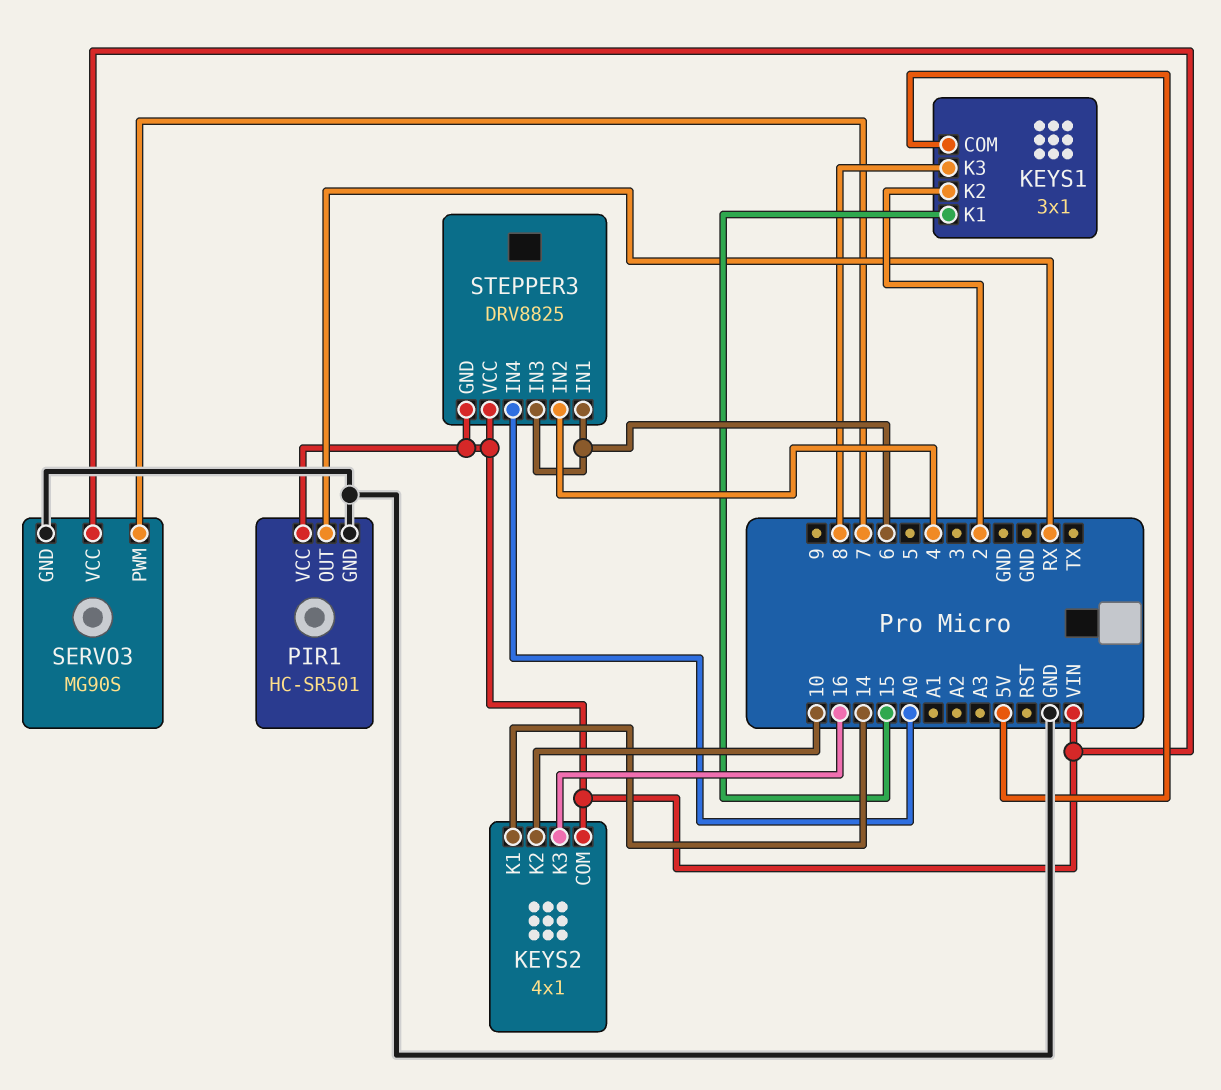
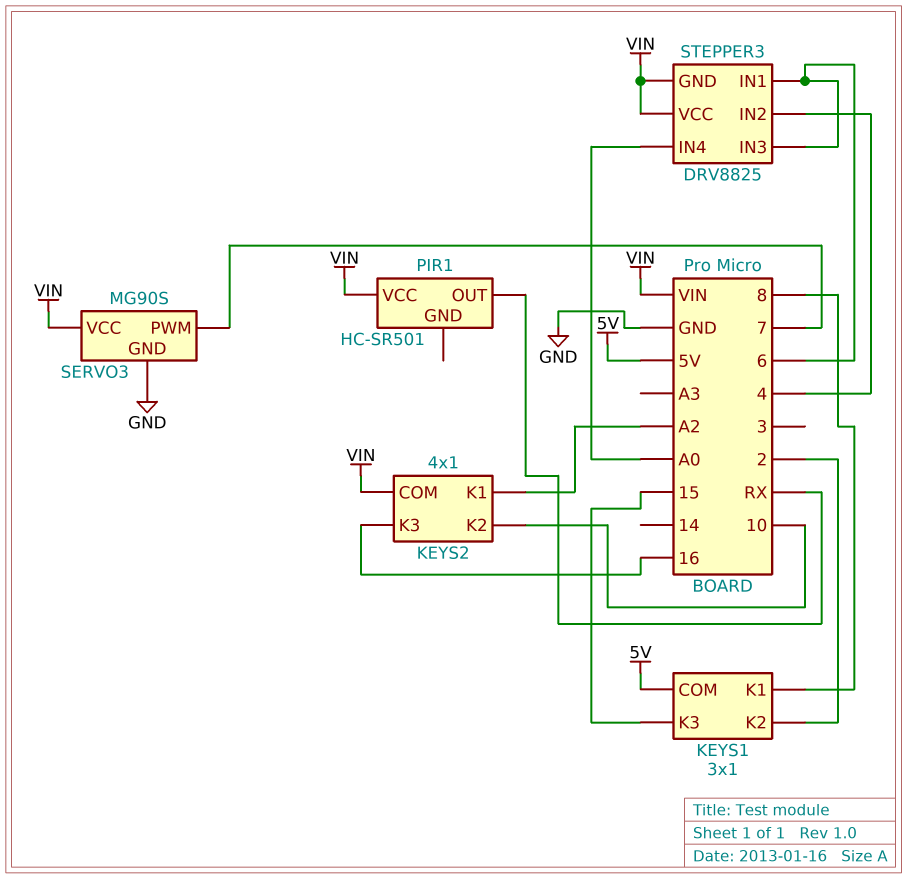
KEYS1 pin K1: 15 -> 8
KEYS1 pin K3: 8 -> 15
KEYS2 pin K1: 14 -> A2
PIR1 pin GND: GND -> none

